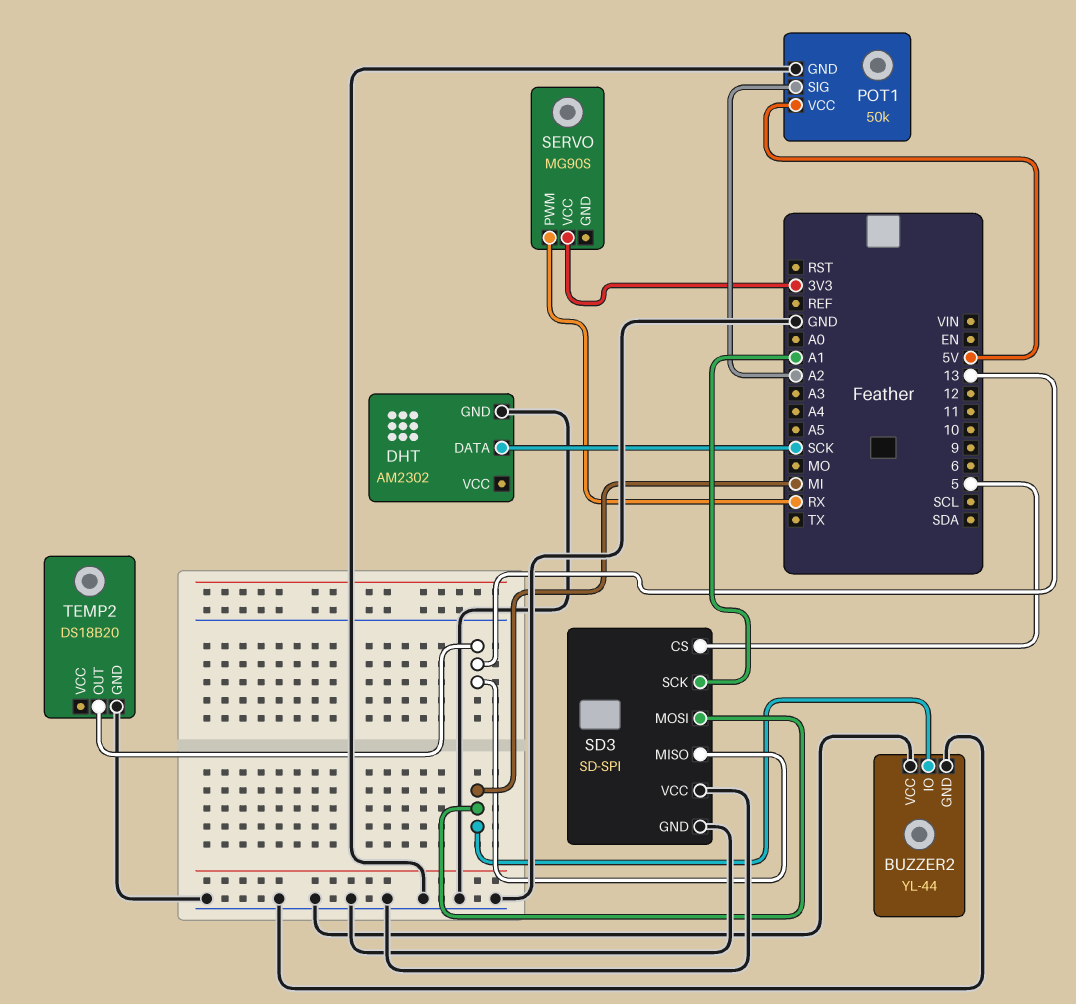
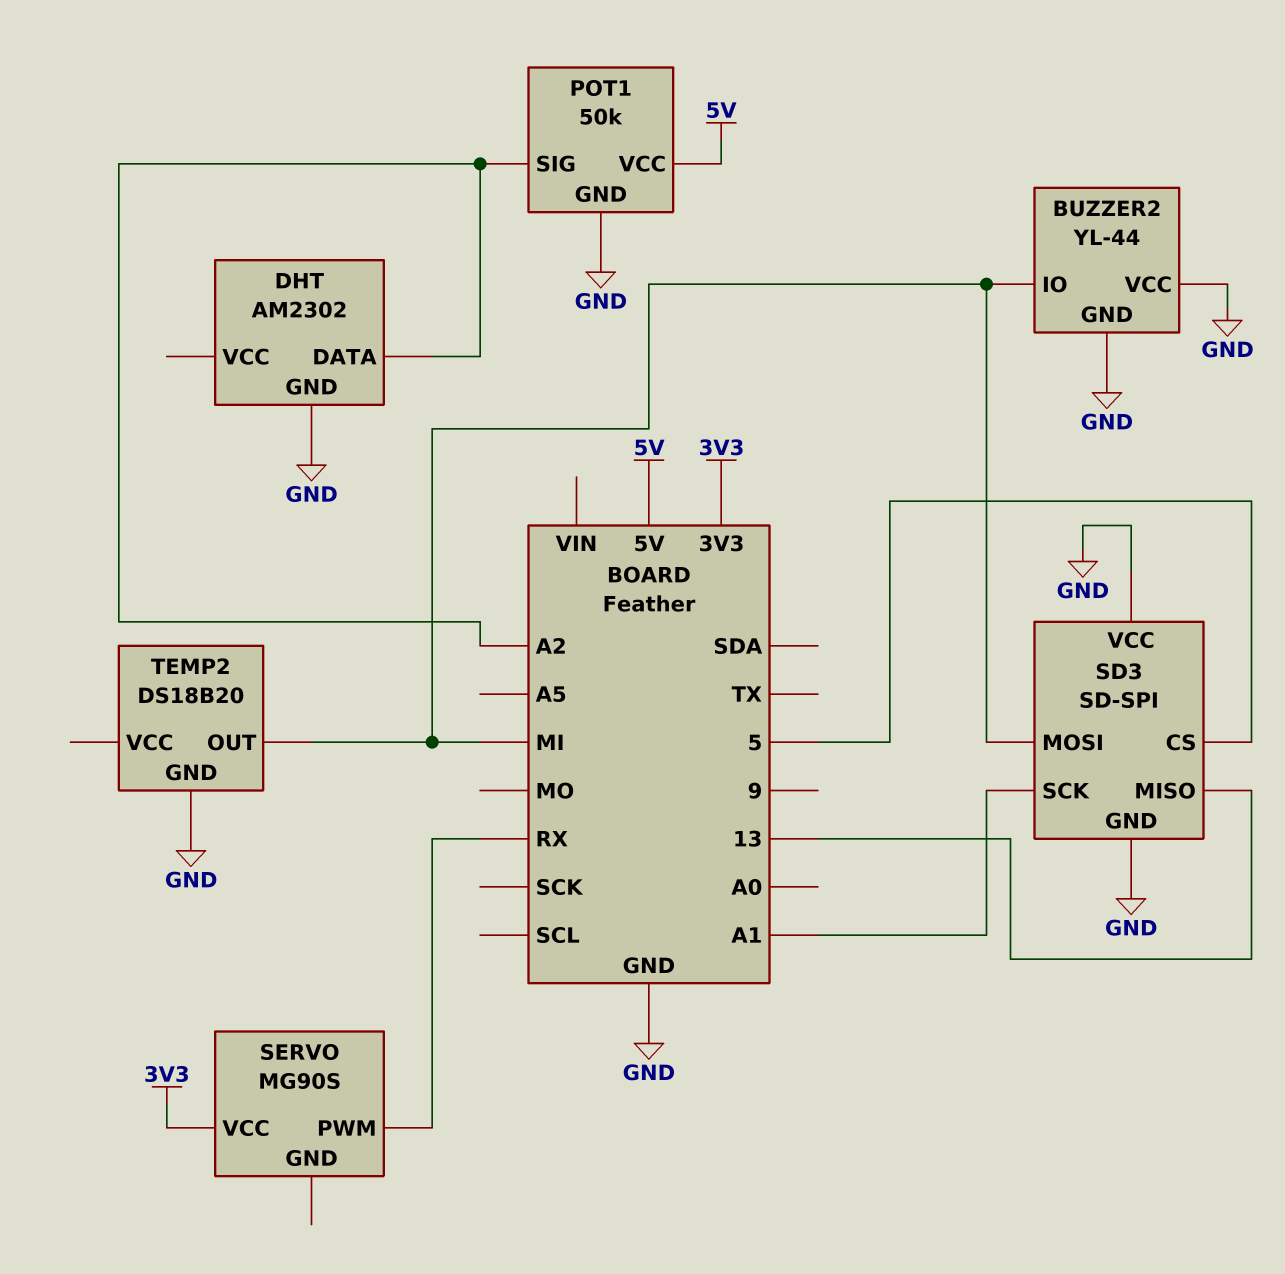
DHT pin DATA: SCK -> A2
TEMP2 pin OUT: 13 -> MI

